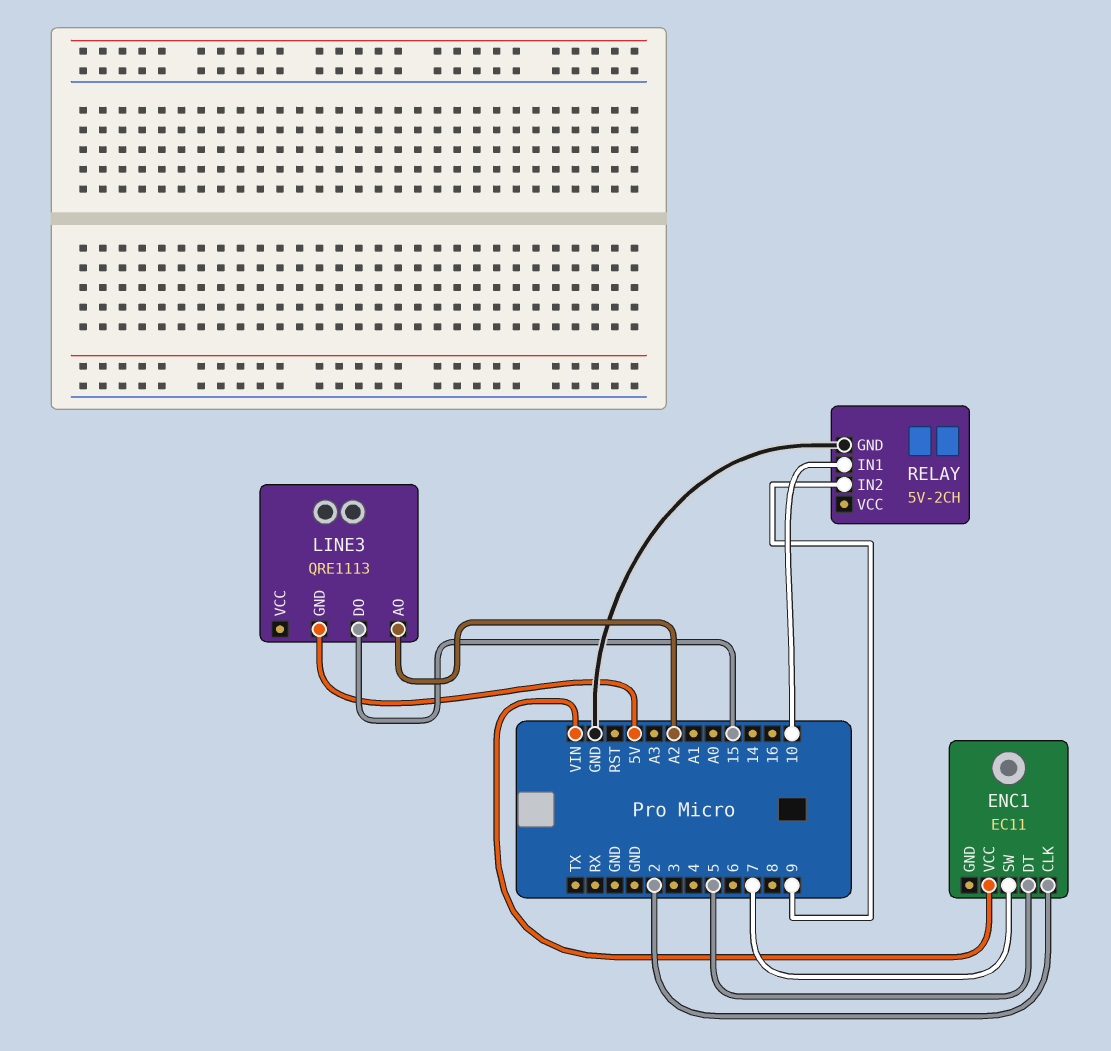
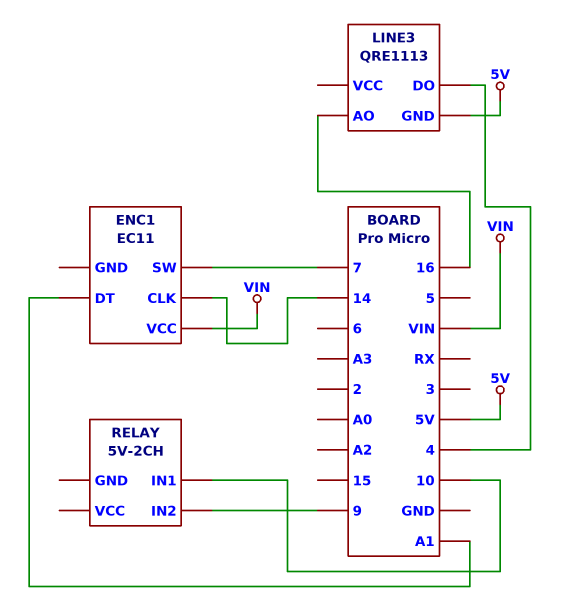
ENC1 pin CLK: 2 -> 14
ENC1 pin DT: 5 -> A1
LINE3 pin AO: A2 -> 16
LINE3 pin DO: 15 -> 4
RELAY pin GND: GND -> none

